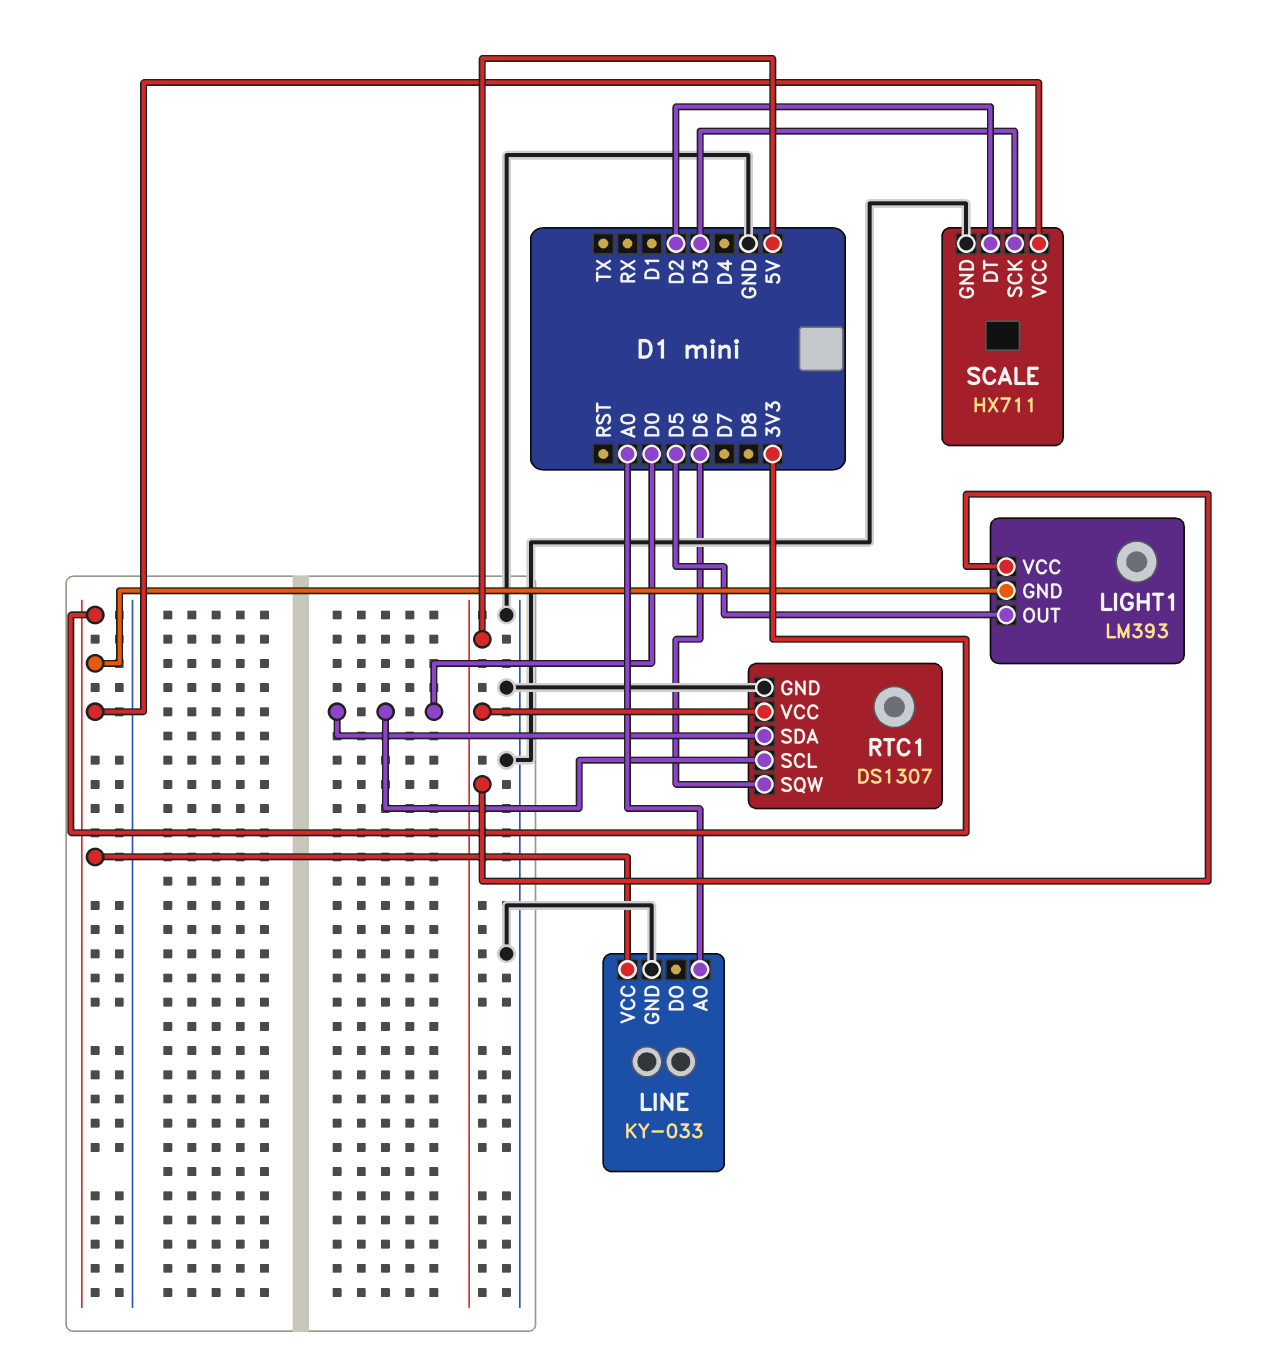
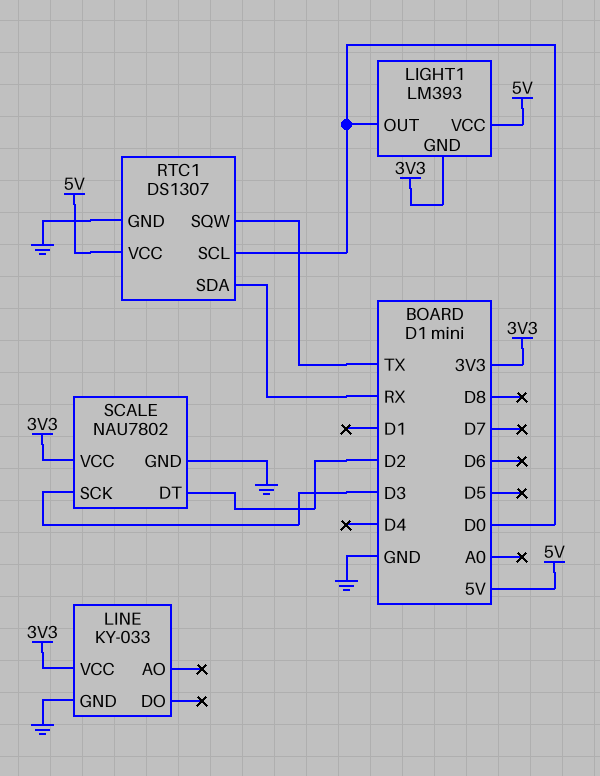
LIGHT1 pin OUT: D5 -> D0
LINE pin AO: A0 -> none
RTC1 pin SDA: D0 -> RX
RTC1 pin SQW: D6 -> TX
SCALE: HX711 -> NAU7802

